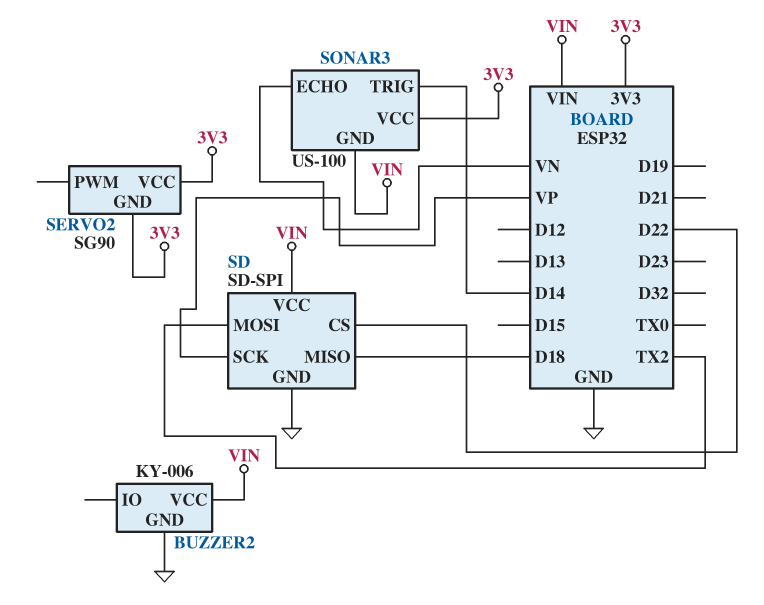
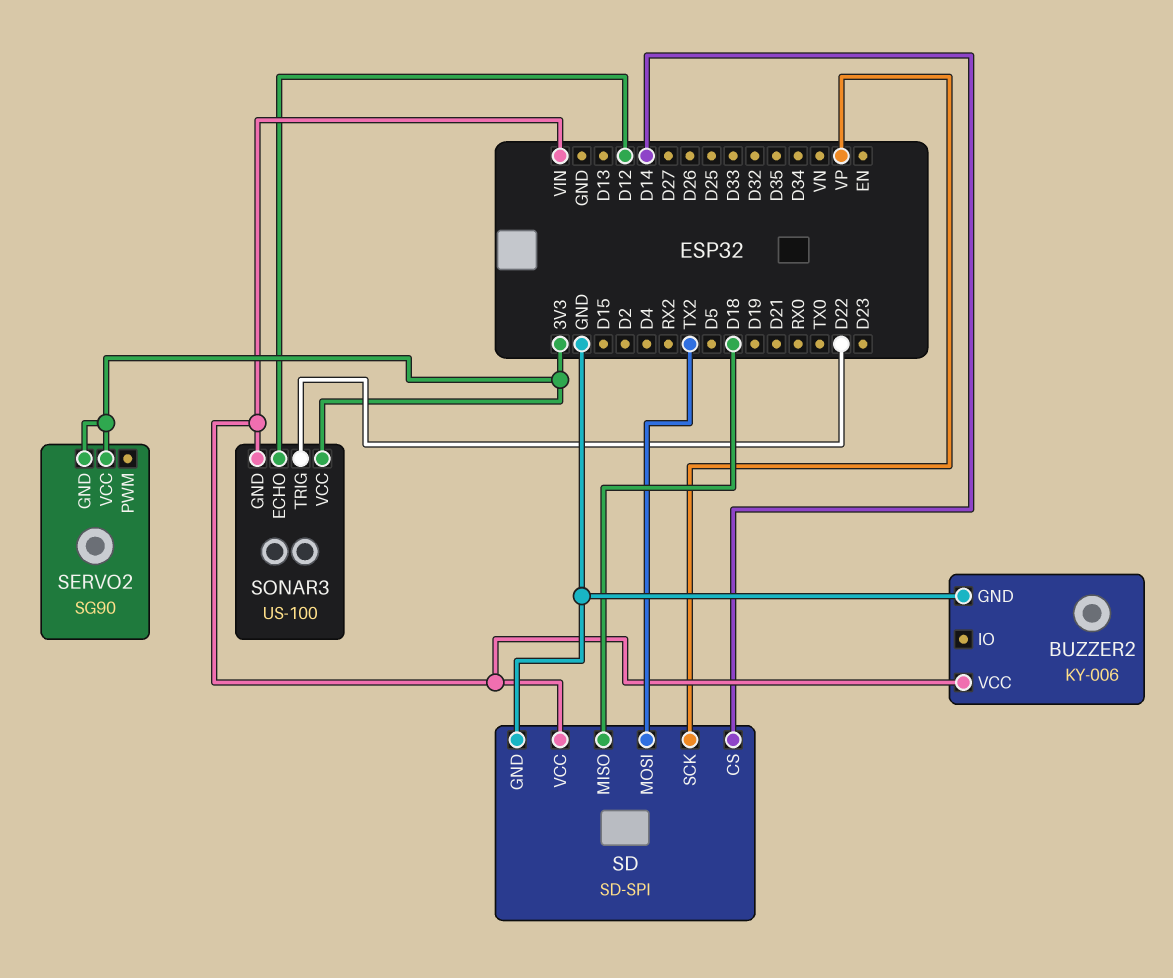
SD pin CS: D22 -> D14
SONAR3 pin ECHO: VN -> D12
SONAR3 pin TRIG: D14 -> D22

